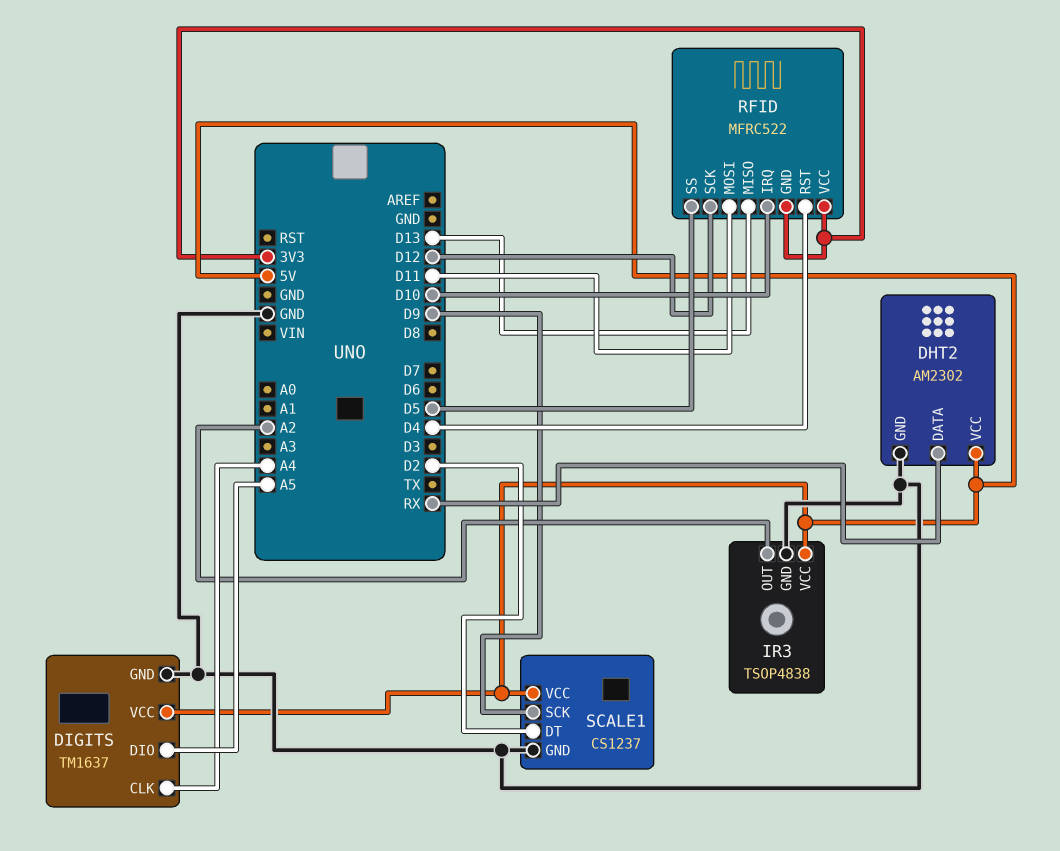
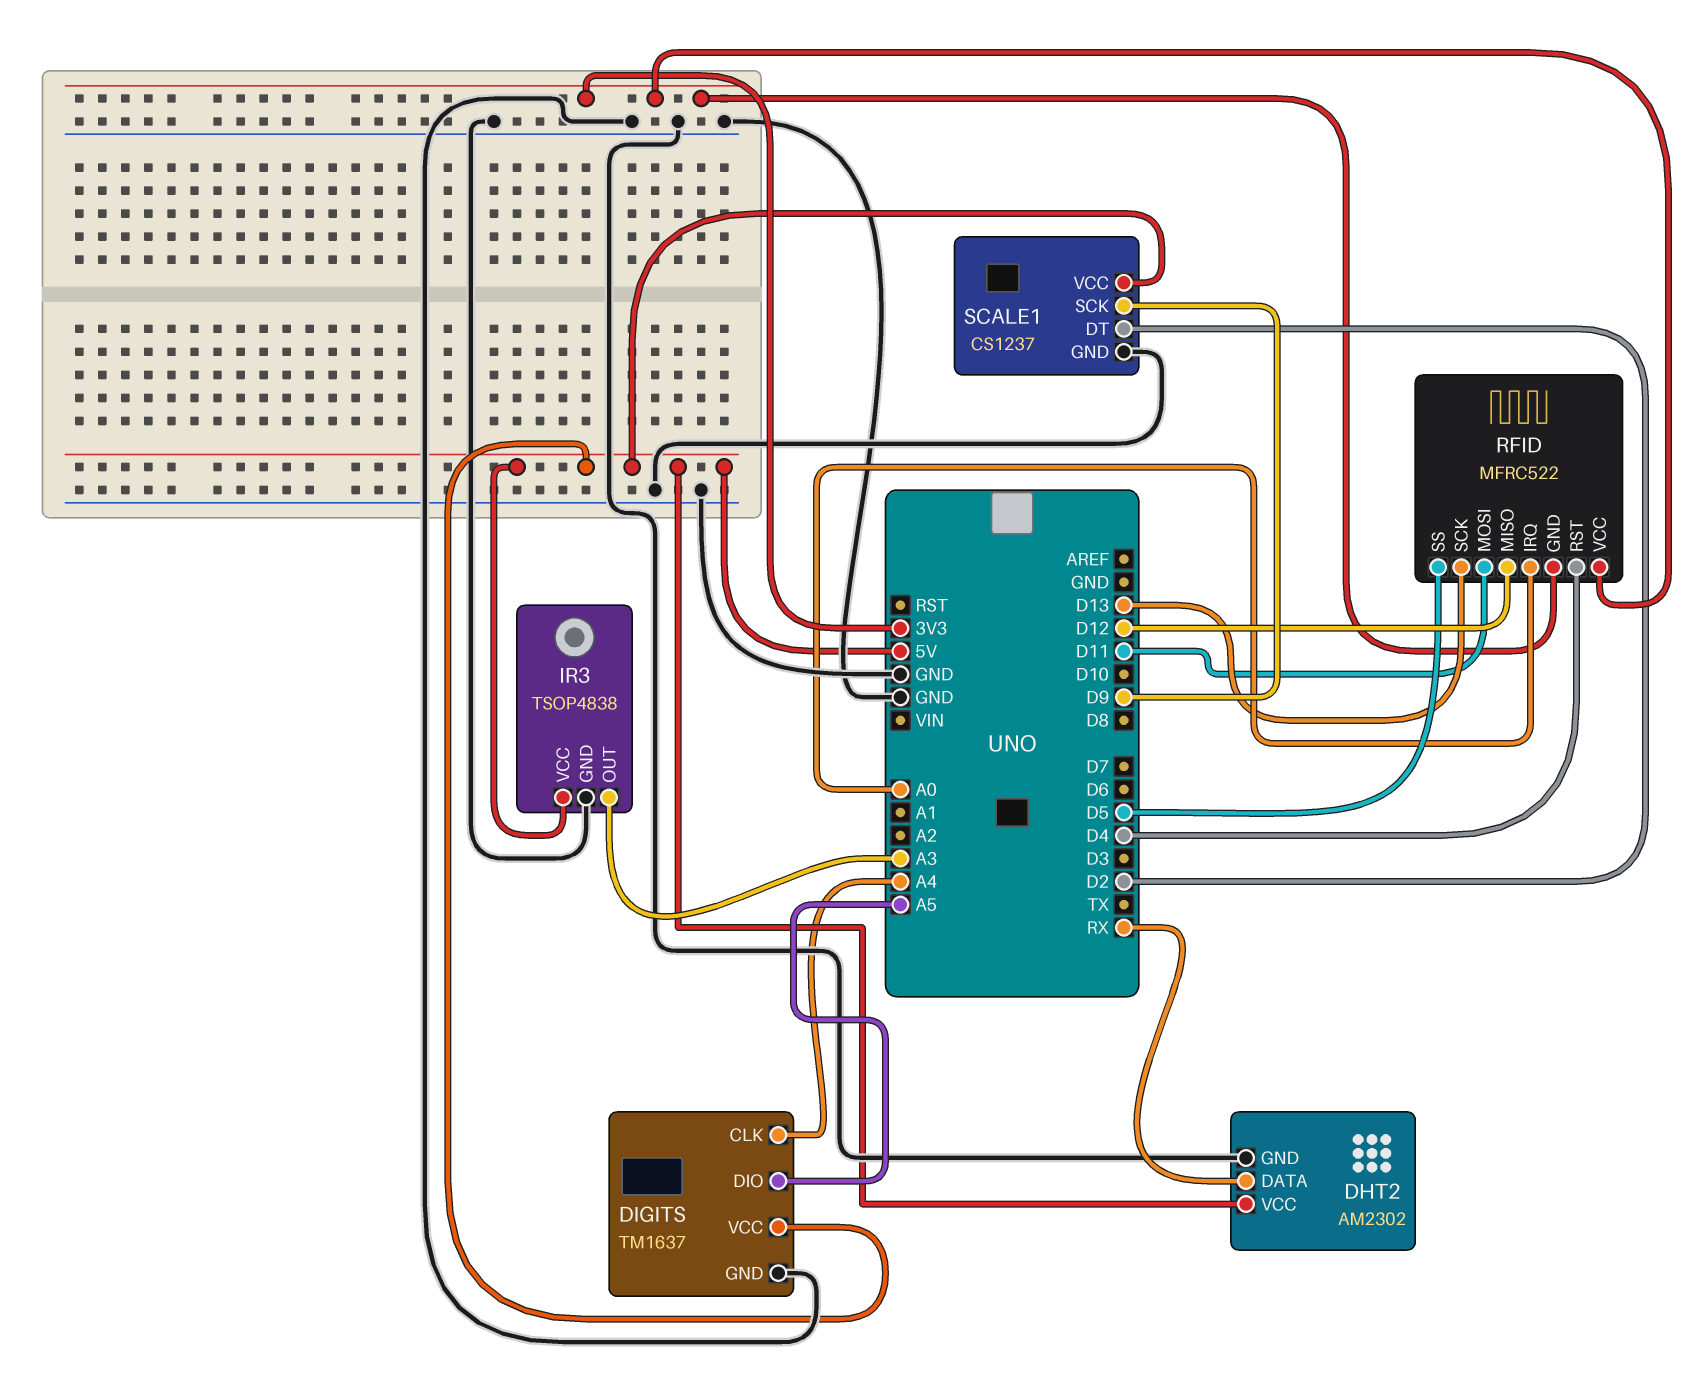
IR3 pin OUT: A2 -> A3
RFID pin IRQ: D10 -> A0
RFID pin MISO: D13 -> D12
RFID pin SCK: D12 -> D13

